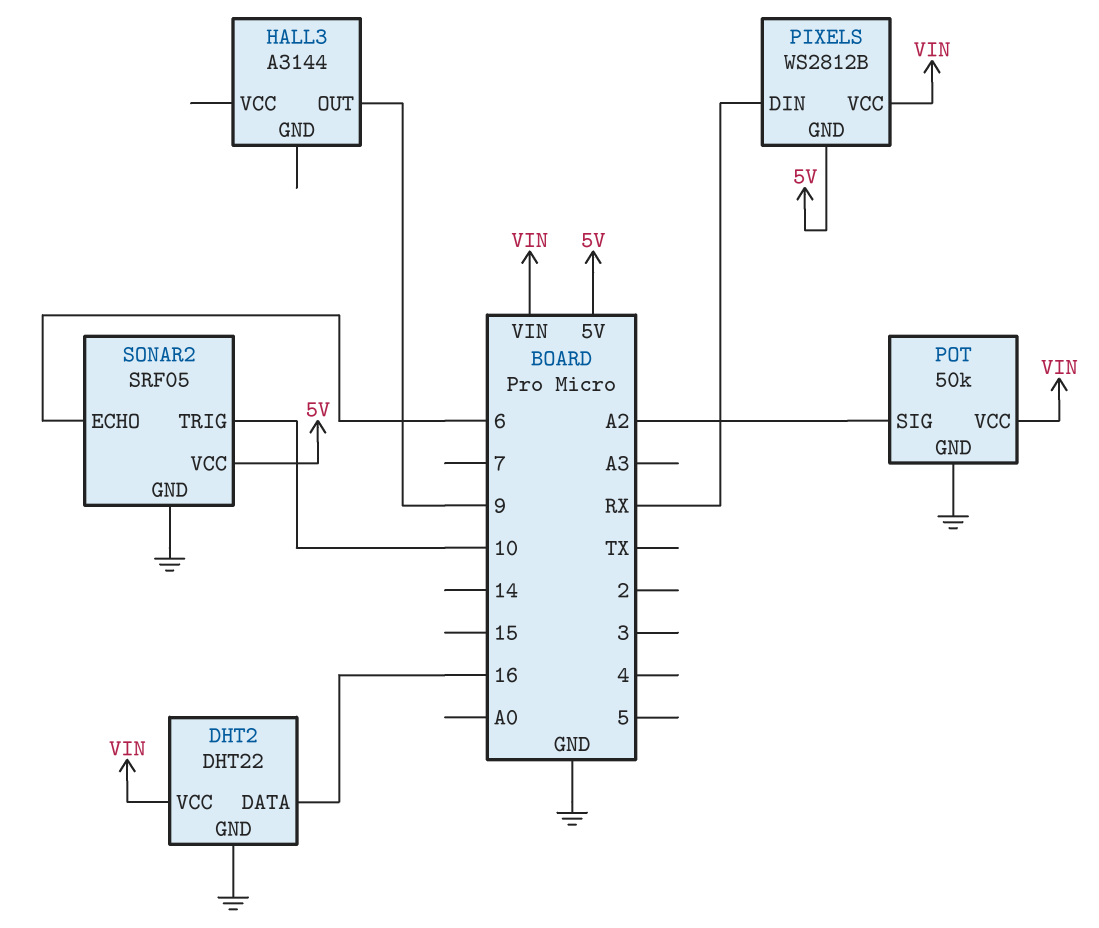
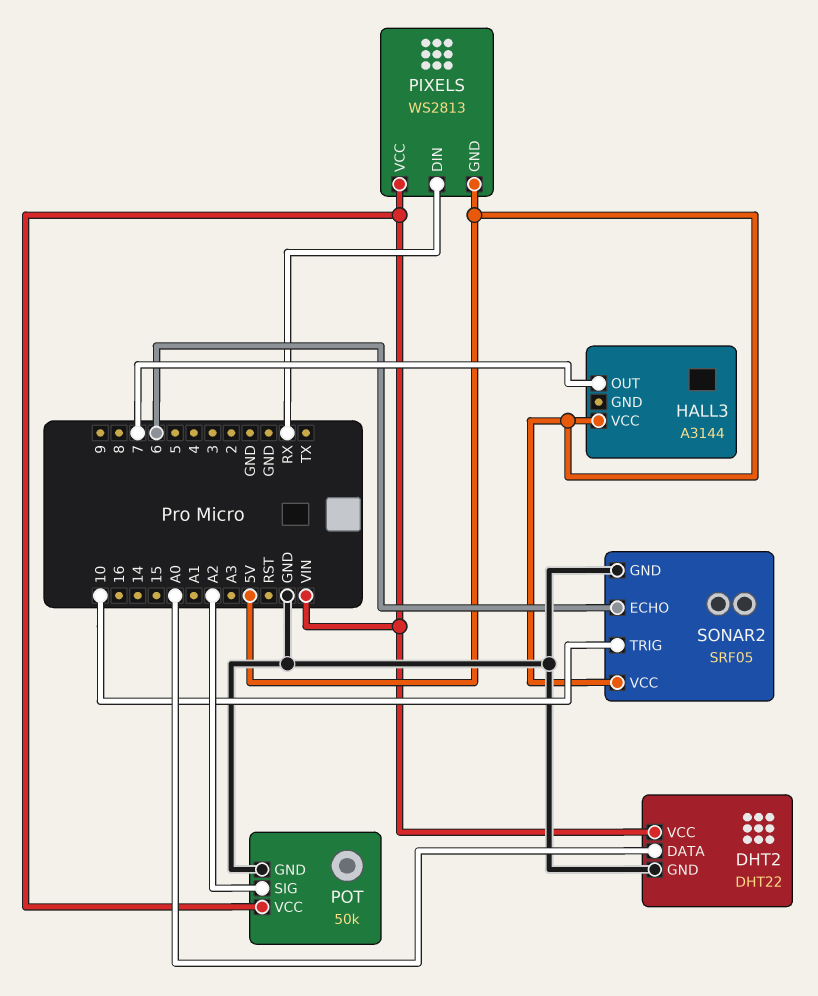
DHT2 pin DATA: 16 -> A0
HALL3 pin OUT: 9 -> 7
HALL3 pin VCC: none -> 5V
PIXELS: WS2812B -> WS2813

